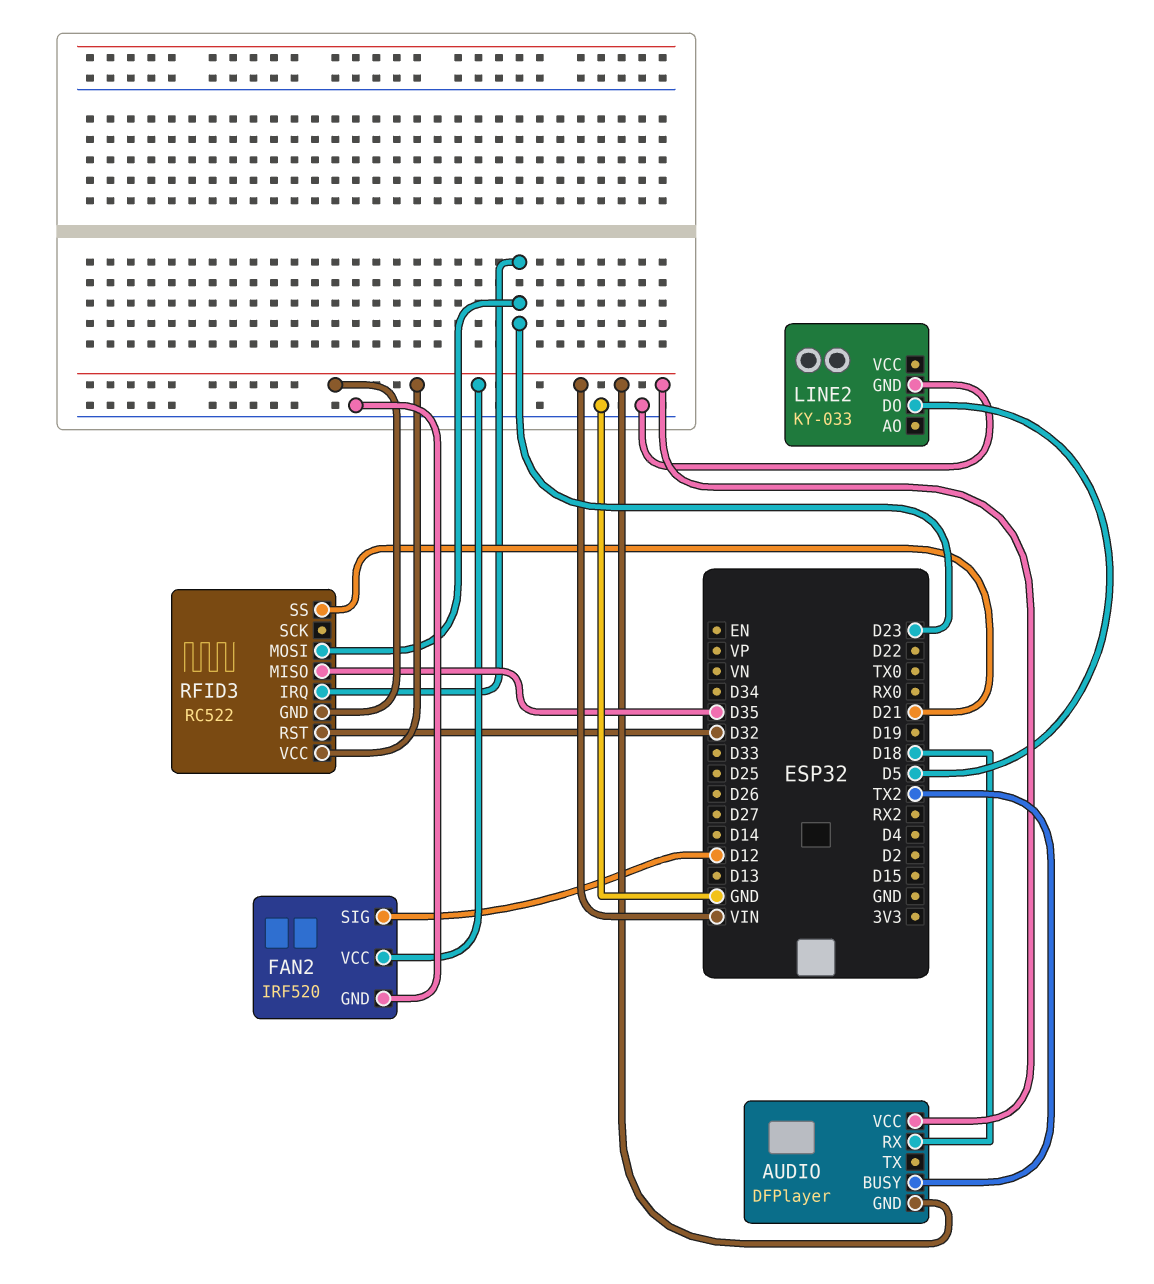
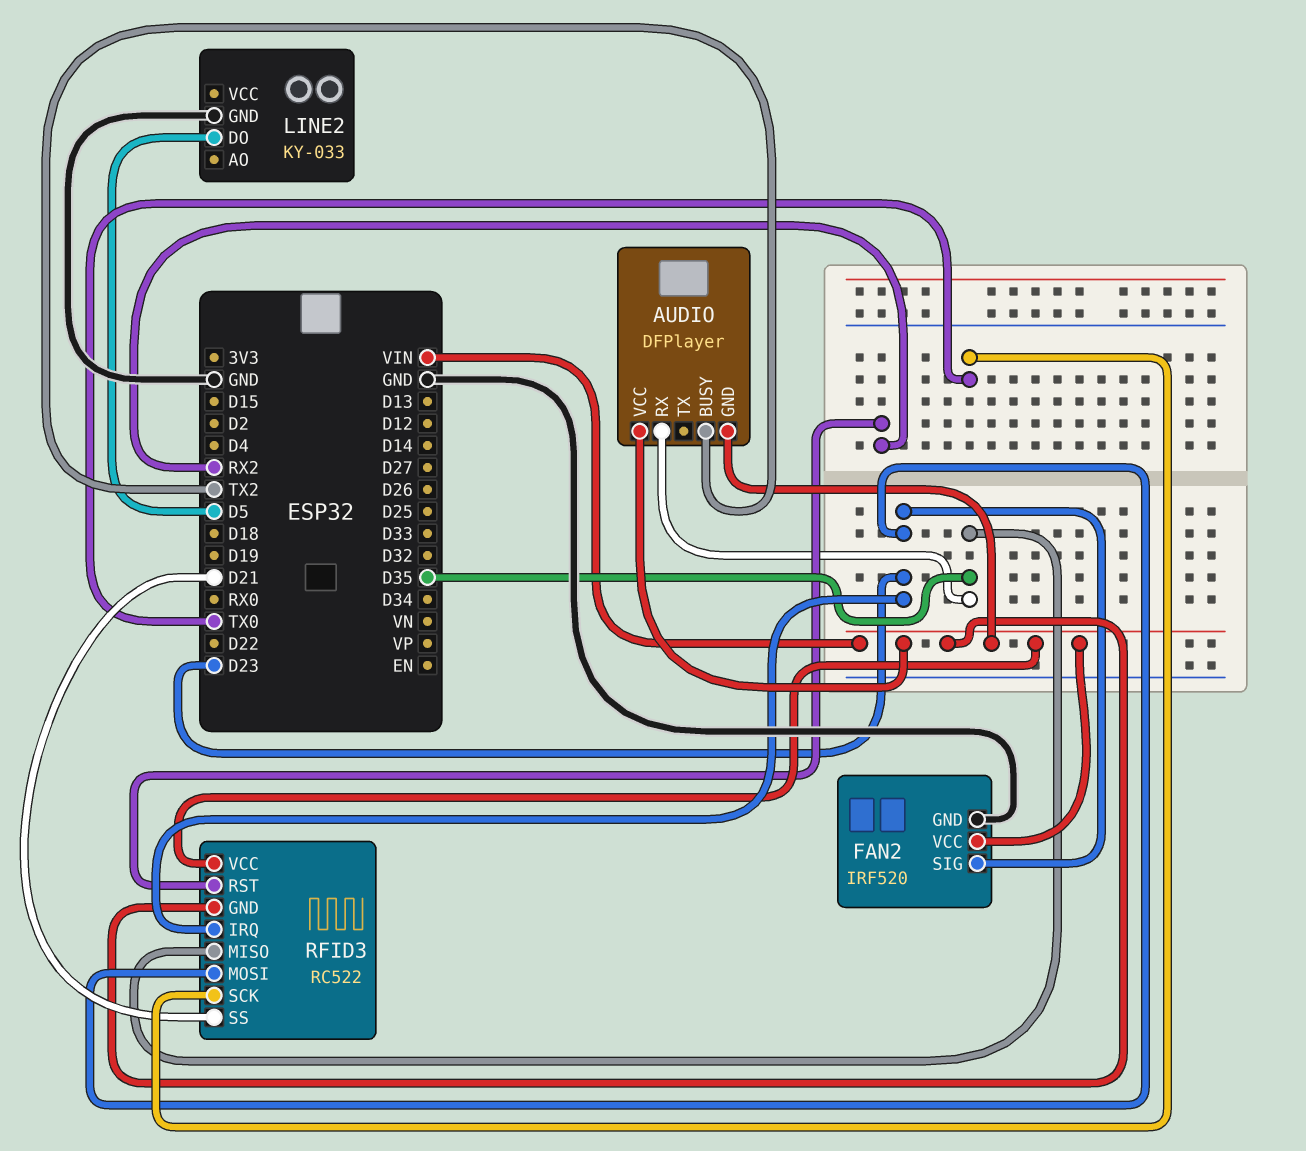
AUDIO pin RX: D18 -> D35
FAN2 pin SIG: D12 -> D23
RFID3 pin RST: D32 -> RX2
RFID3 pin SCK: none -> TX0

